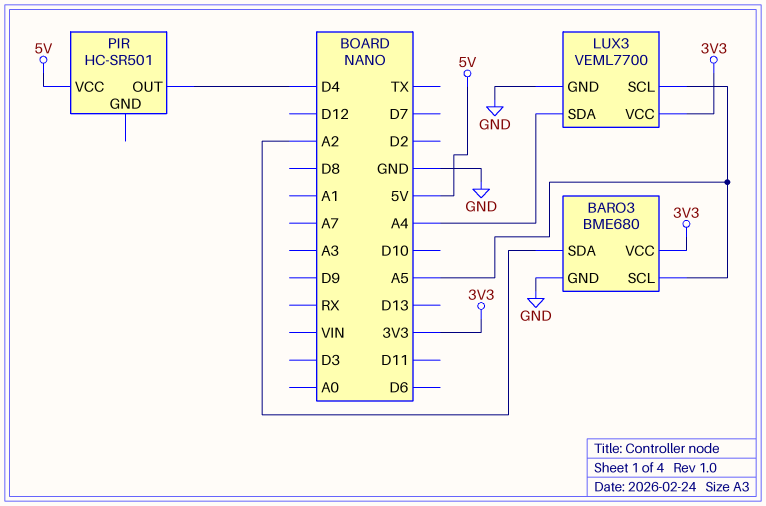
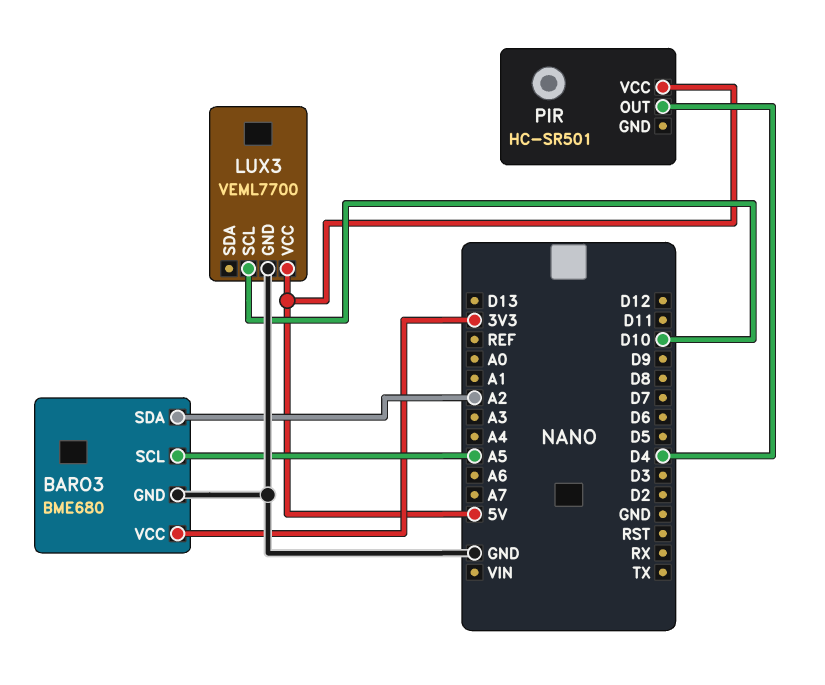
LUX3 pin SCL: A5 -> D10
LUX3 pin SDA: A4 -> none
LUX3 pin VCC: 3V3 -> 5V

